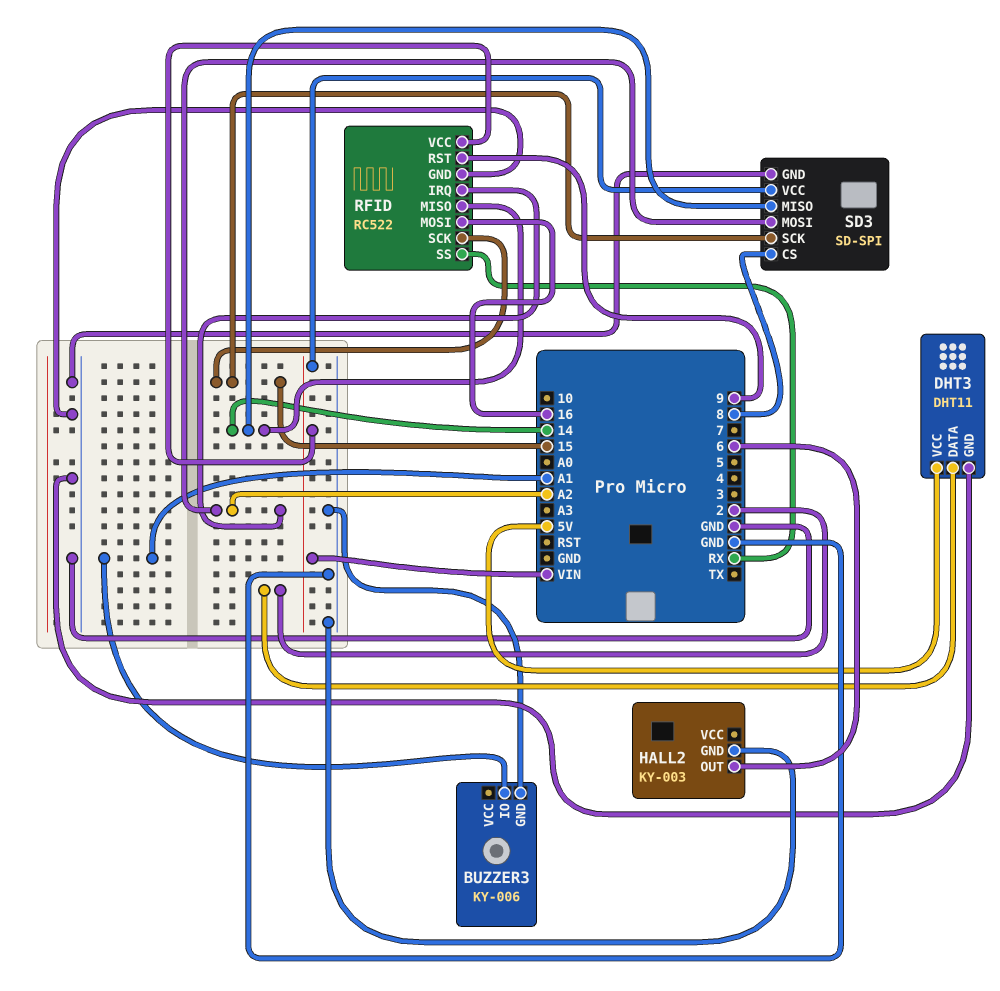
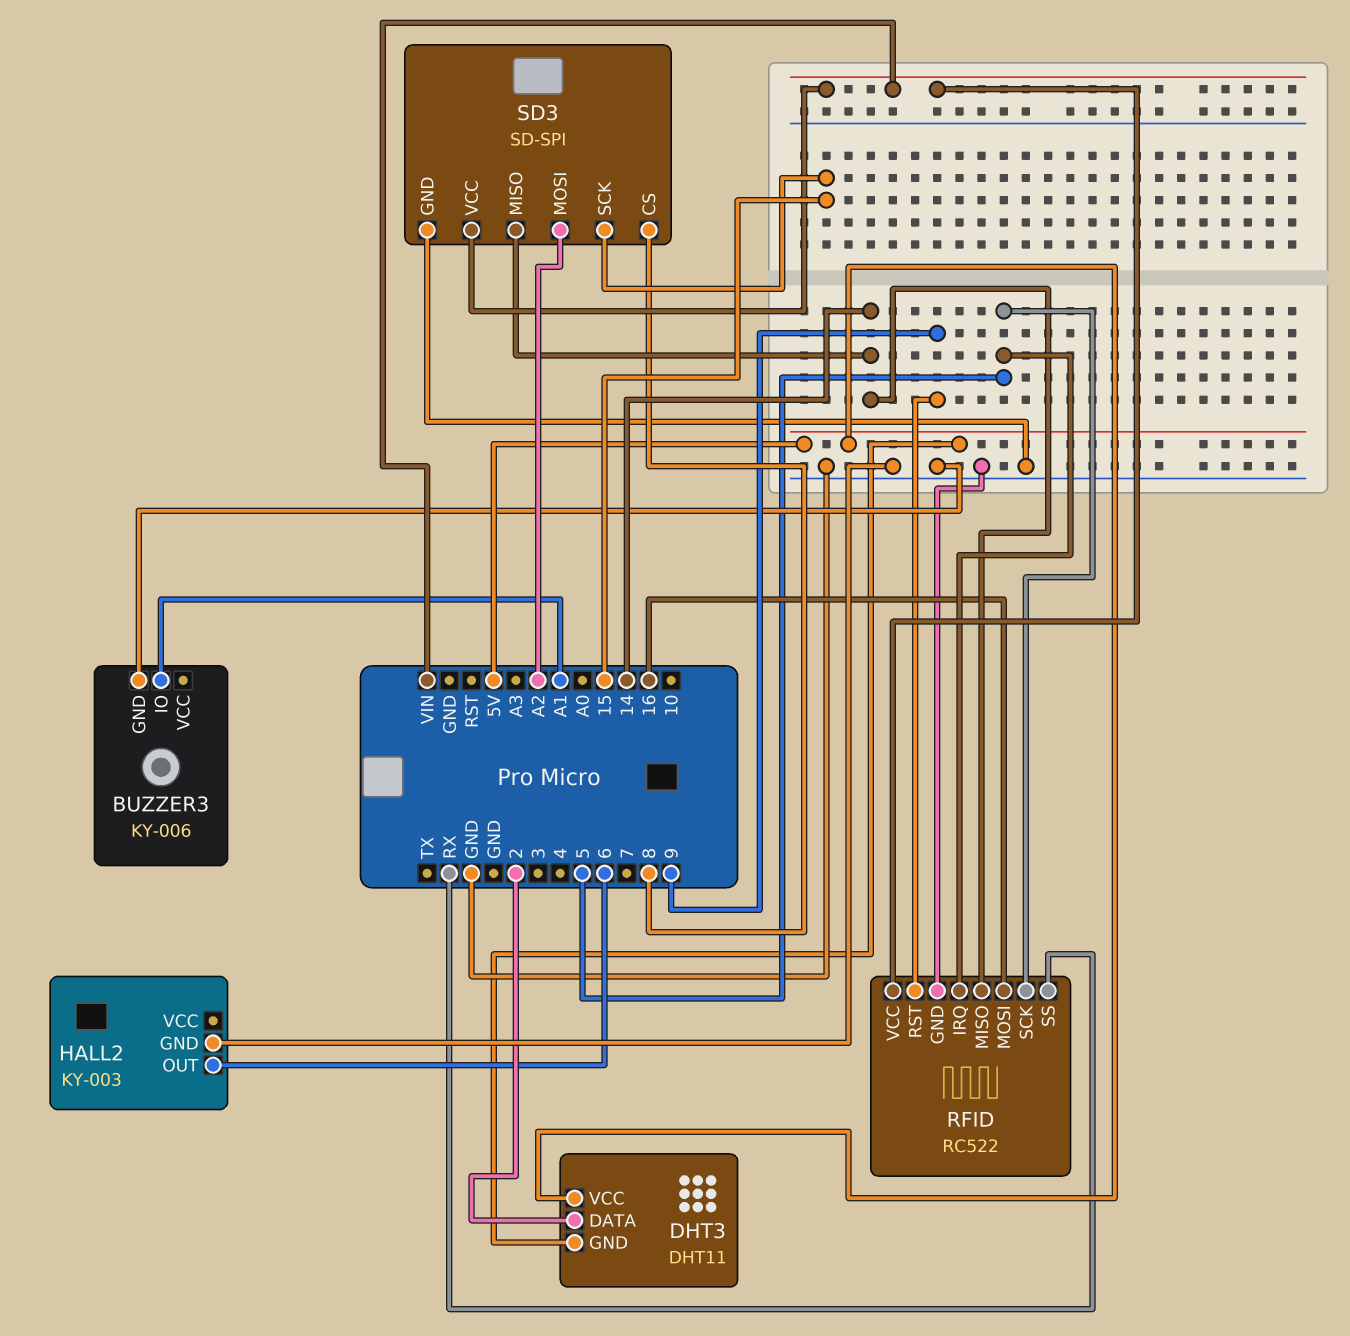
DHT3 pin GND: GND -> 5V
RFID pin IRQ: A2 -> 5
RFID pin SCK: 15 -> 5

